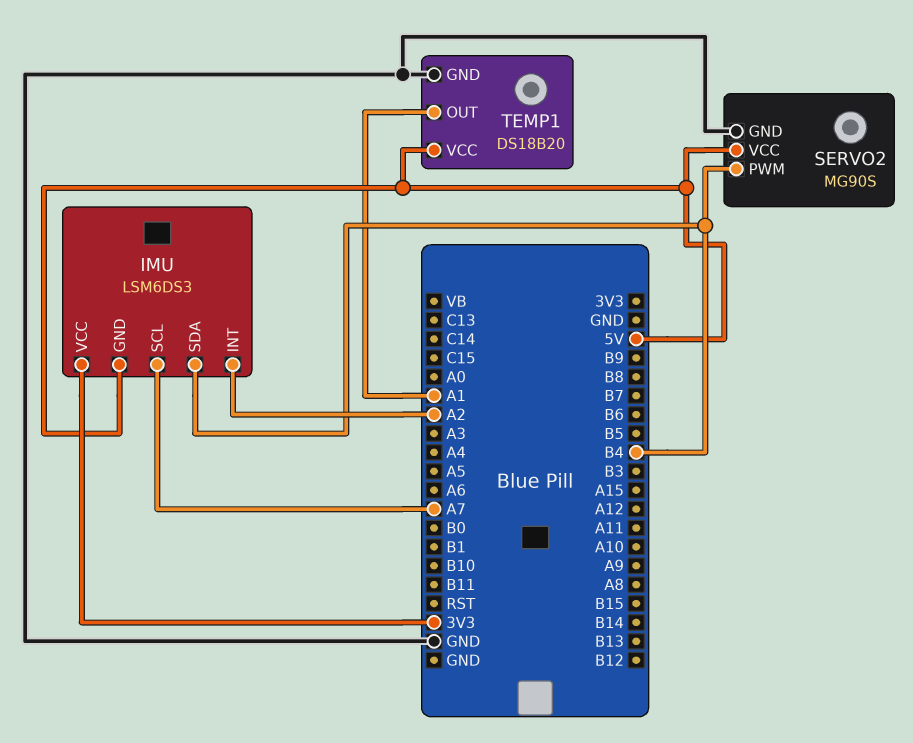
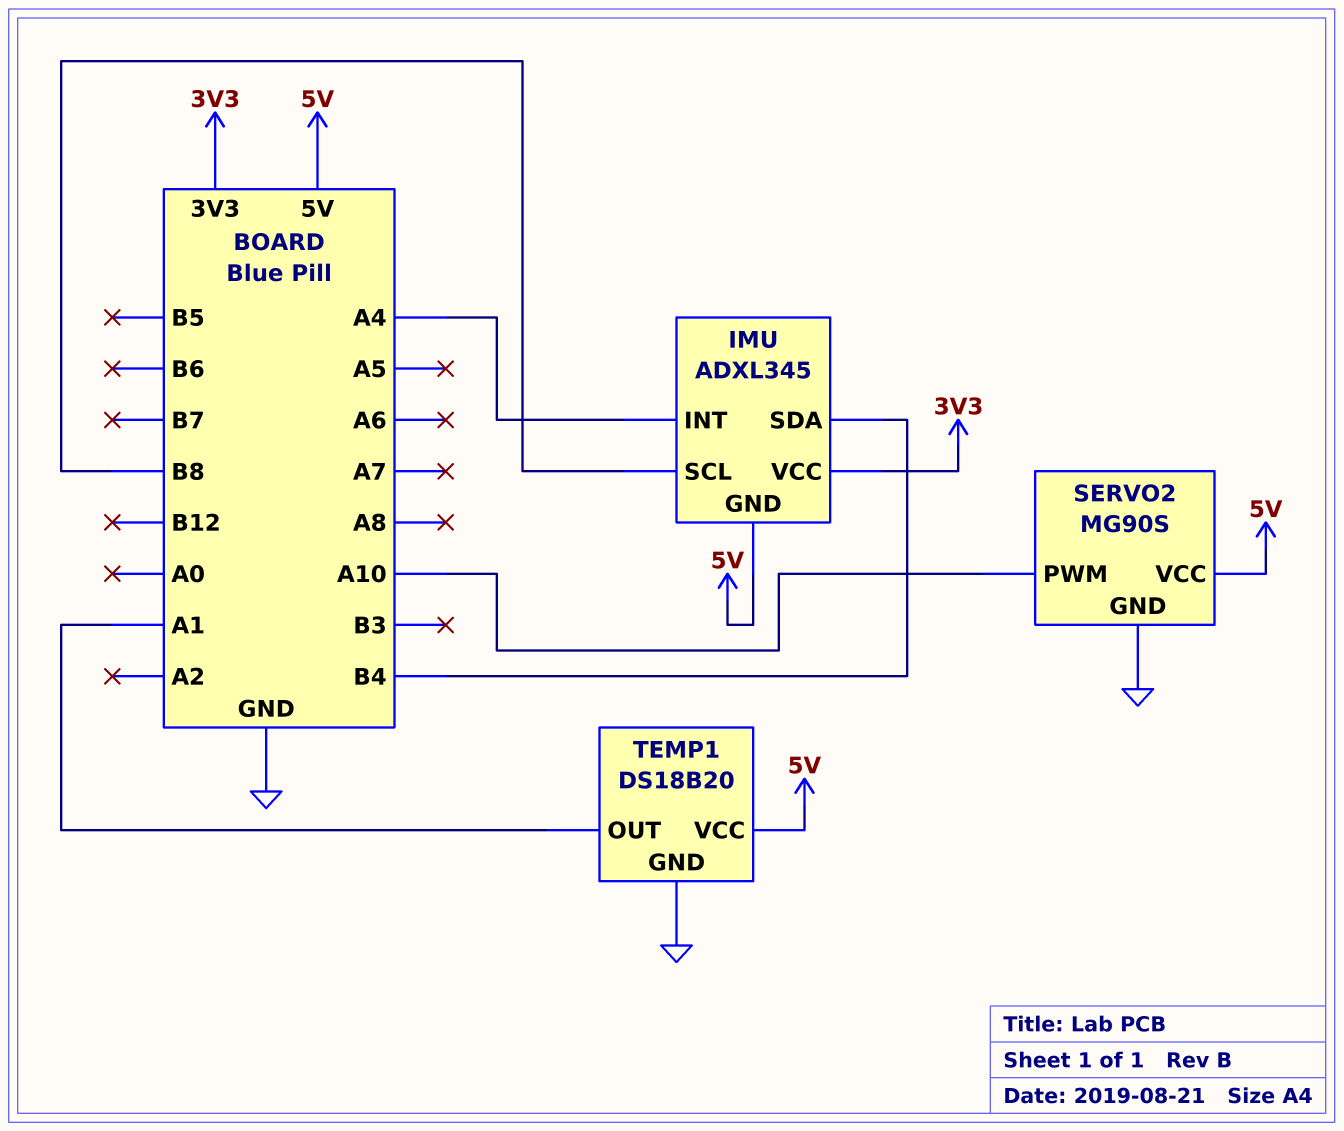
IMU: LSM6DS3 -> ADXL345
IMU pin INT: A2 -> A4
IMU pin SCL: A7 -> B8
SERVO2 pin PWM: B4 -> A10

